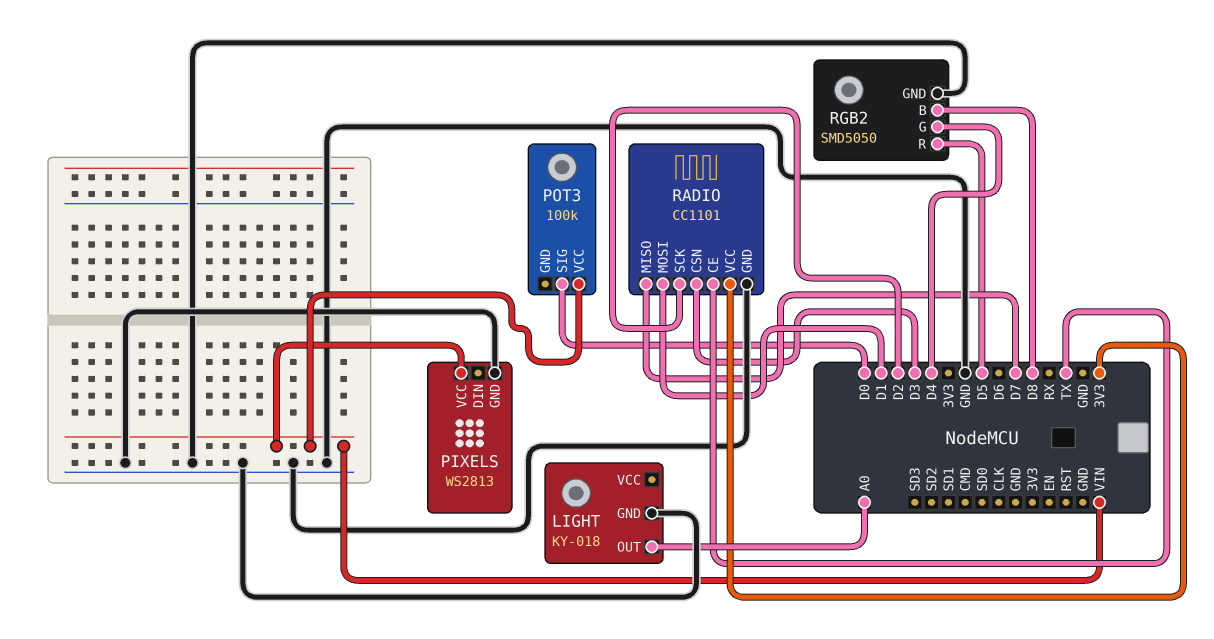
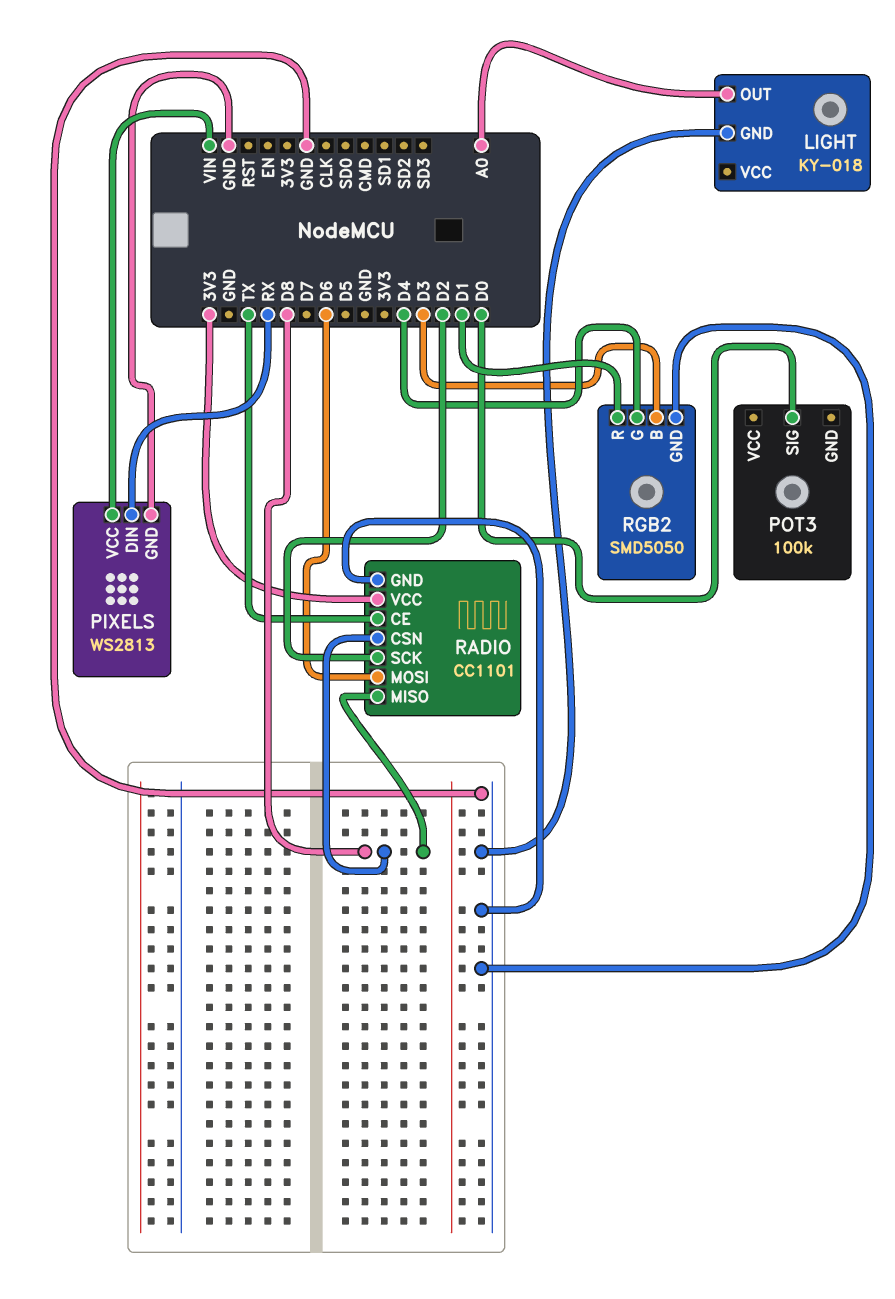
PIXELS pin DIN: none -> RX
POT3 pin VCC: VIN -> none
RADIO pin CSN: D3 -> D8
RADIO pin MISO: D7 -> D8
RADIO pin MOSI: D1 -> D6
RGB2 pin B: D8 -> D3
RGB2 pin R: D5 -> D1

